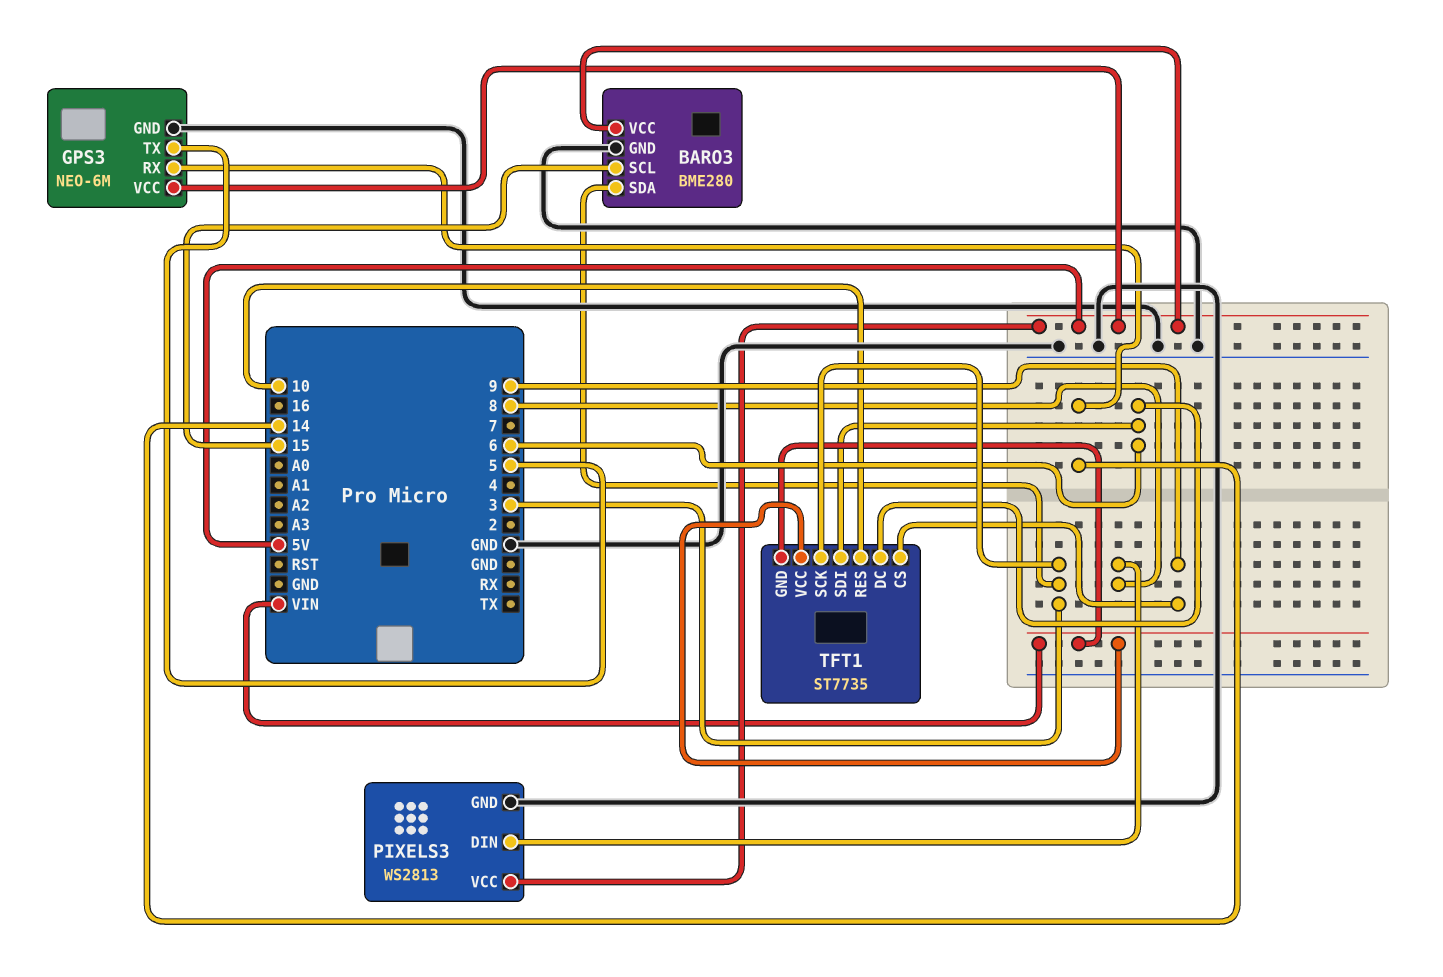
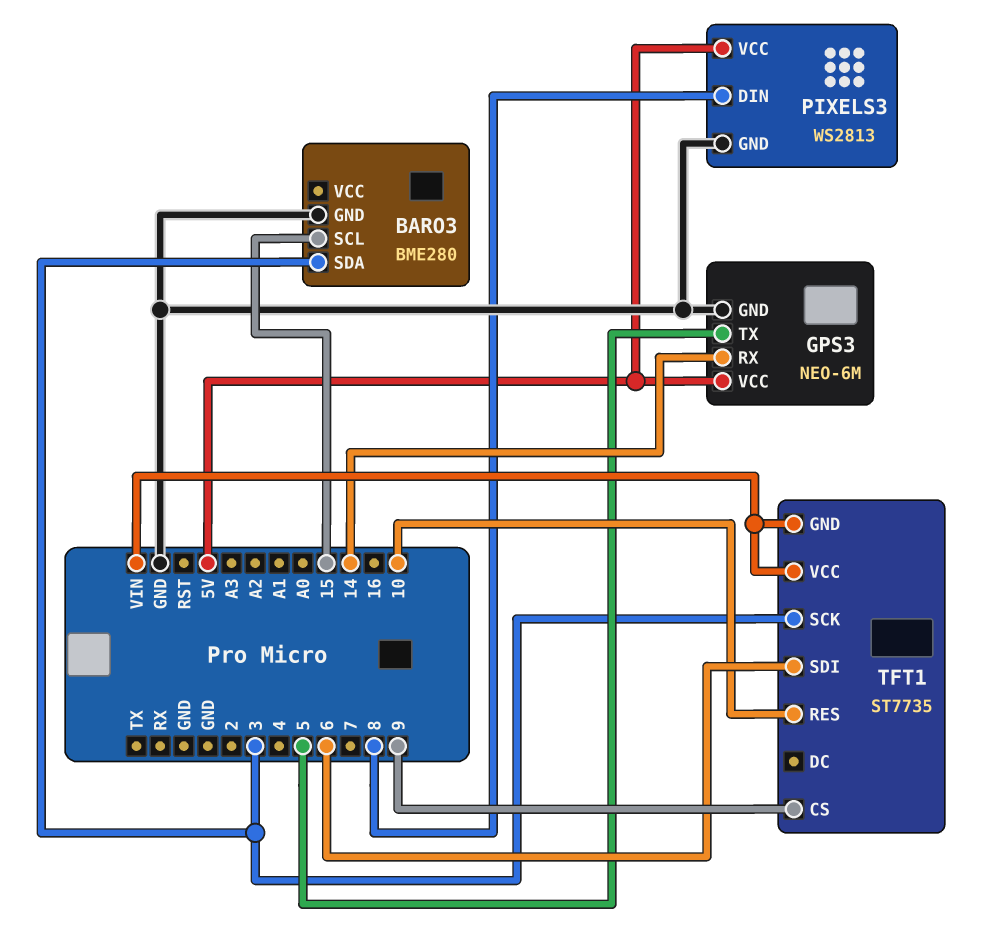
BARO3 pin VCC: 5V -> none
TFT1 pin DC: 6 -> none

